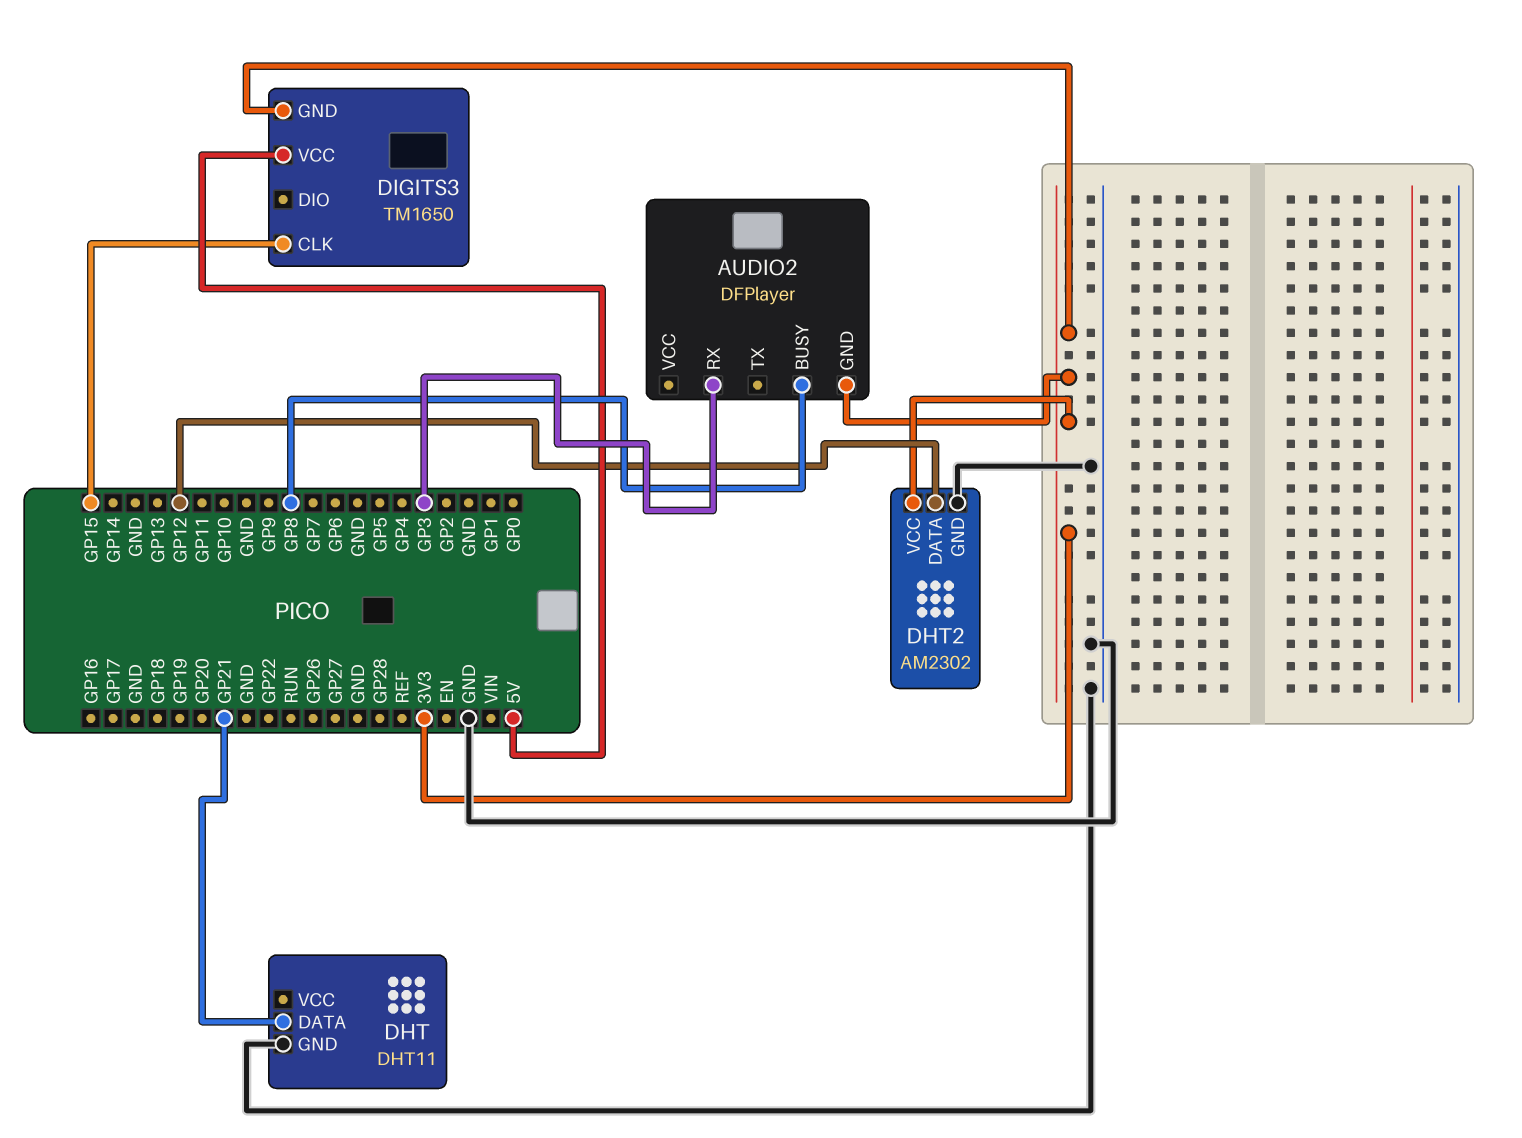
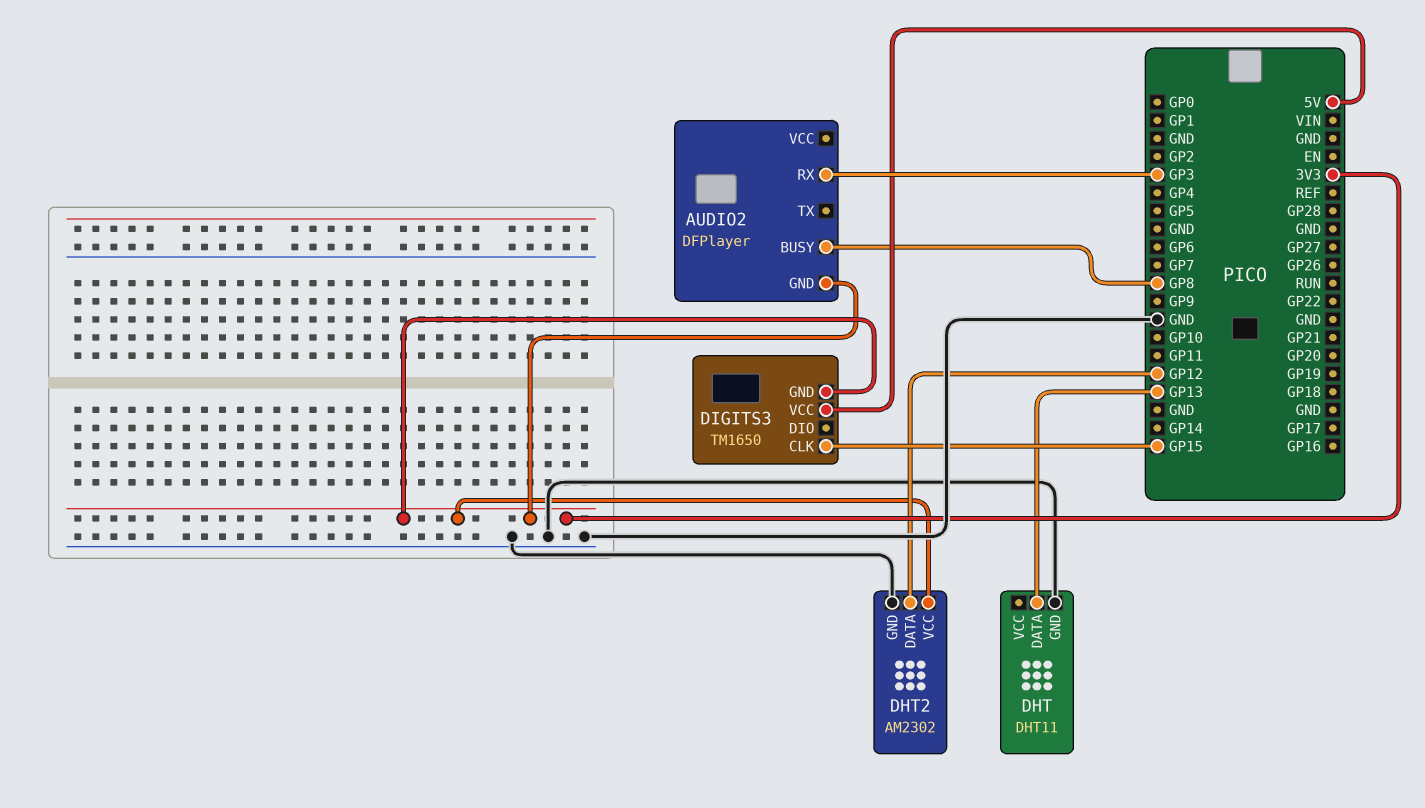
DHT pin DATA: GP21 -> GP13

